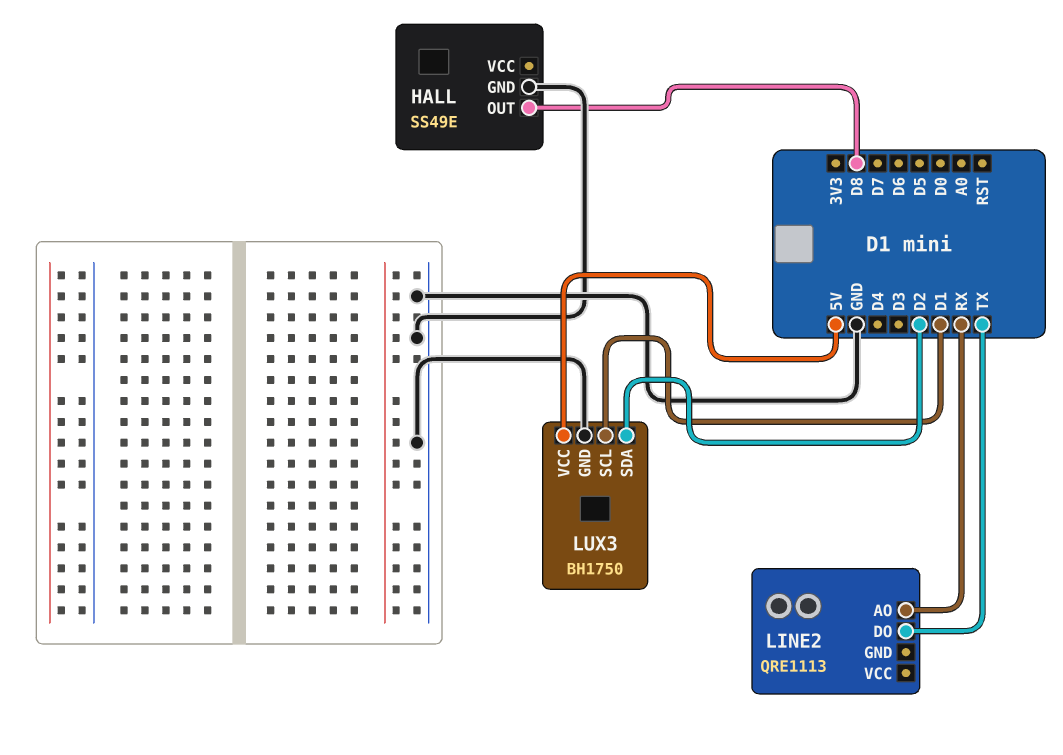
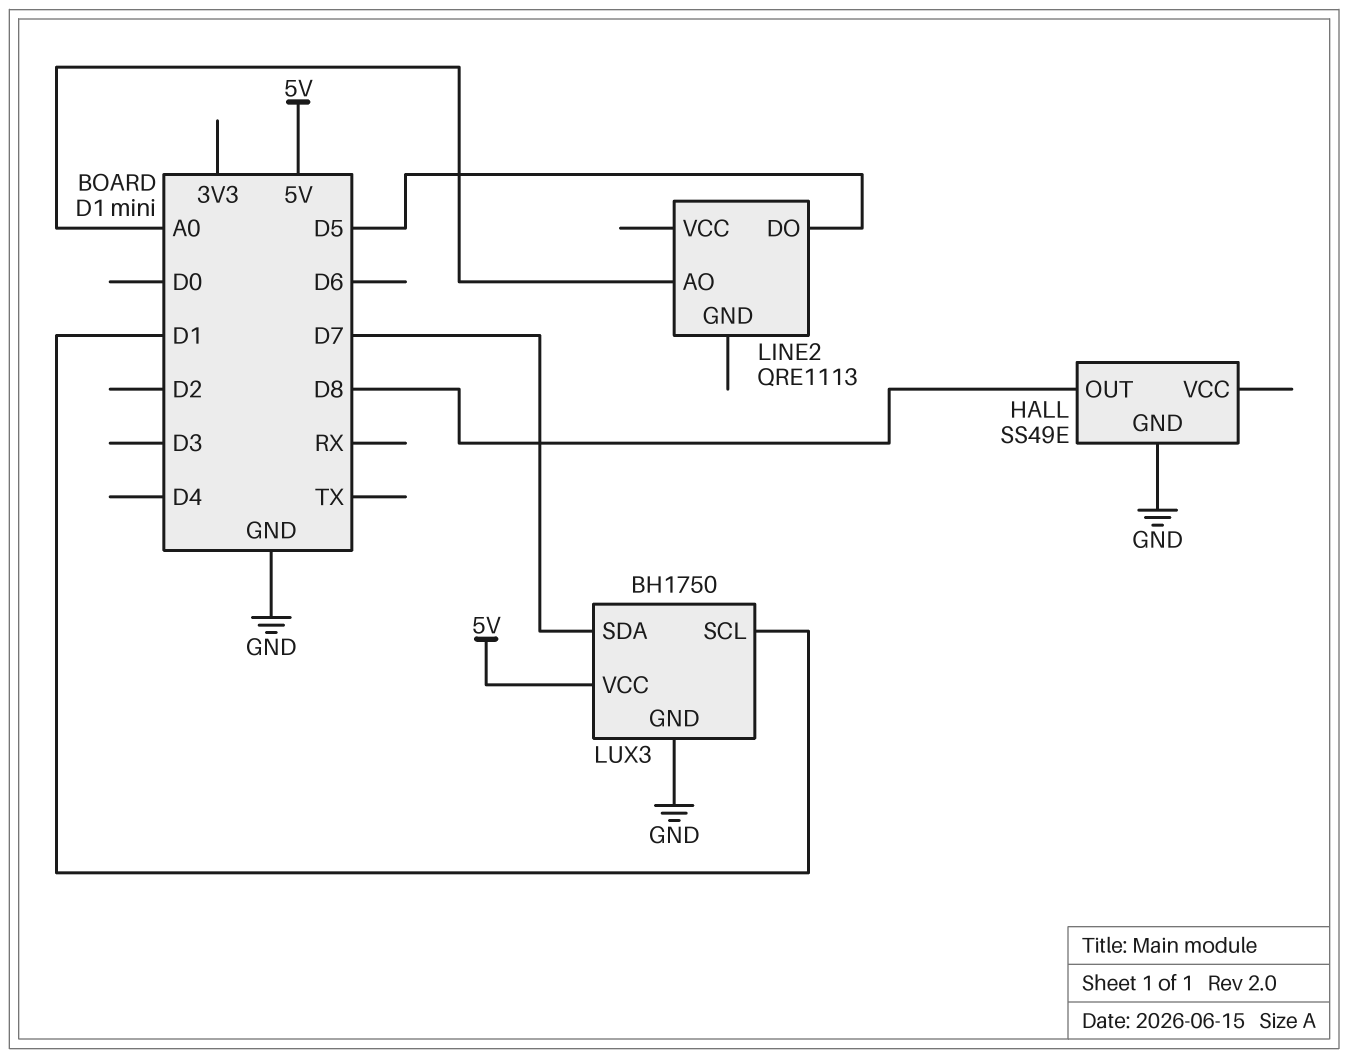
LINE2 pin AO: RX -> A0
LINE2 pin DO: TX -> D5
LUX3 pin SDA: D2 -> D7

